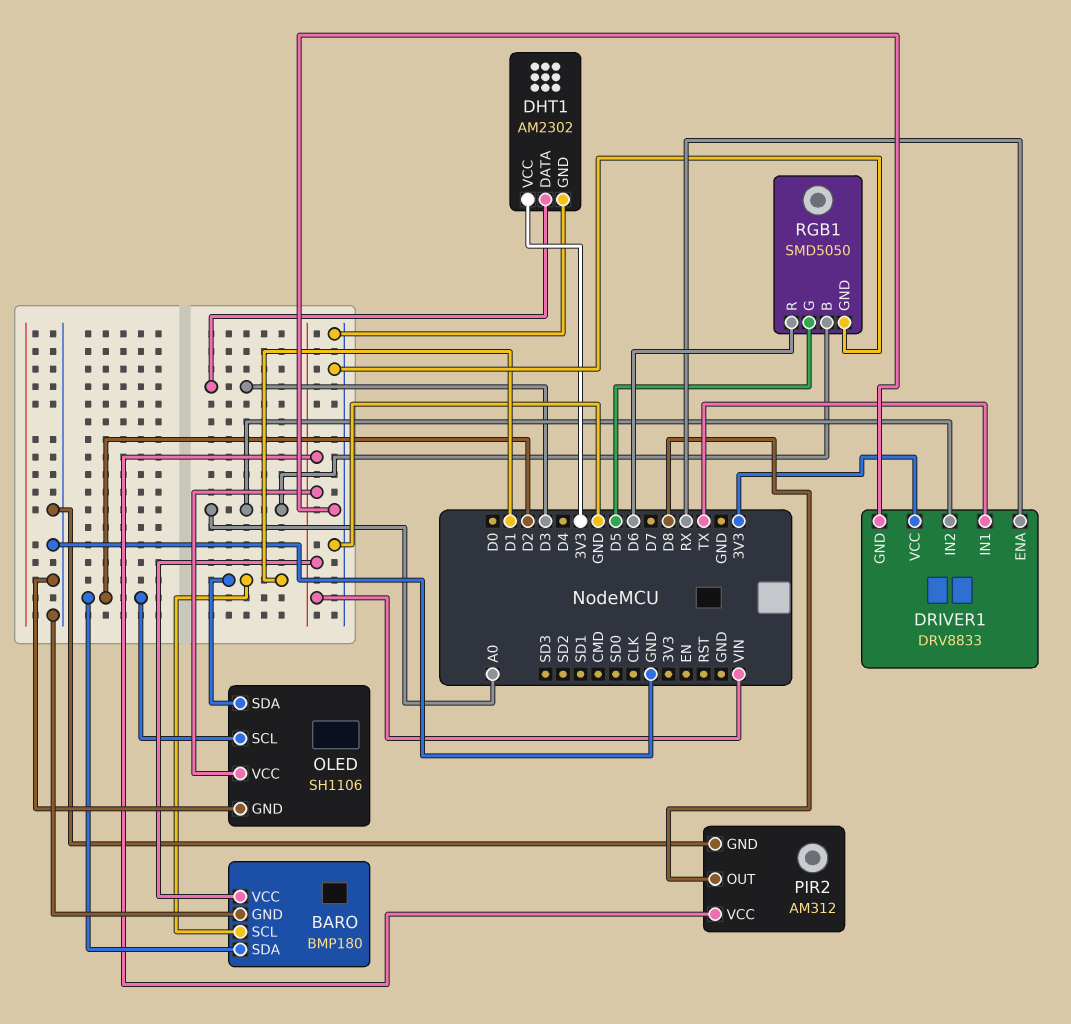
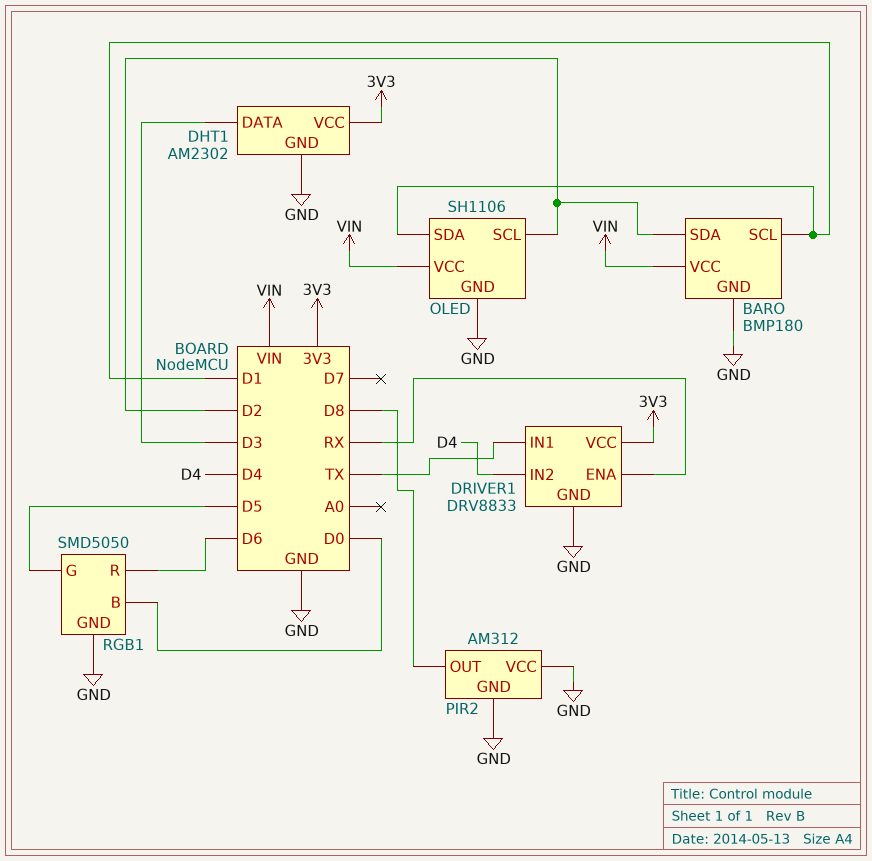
DRIVER1 pin IN2: A0 -> D4
PIR2 pin VCC: VIN -> GND
RGB1 pin B: A0 -> D0

